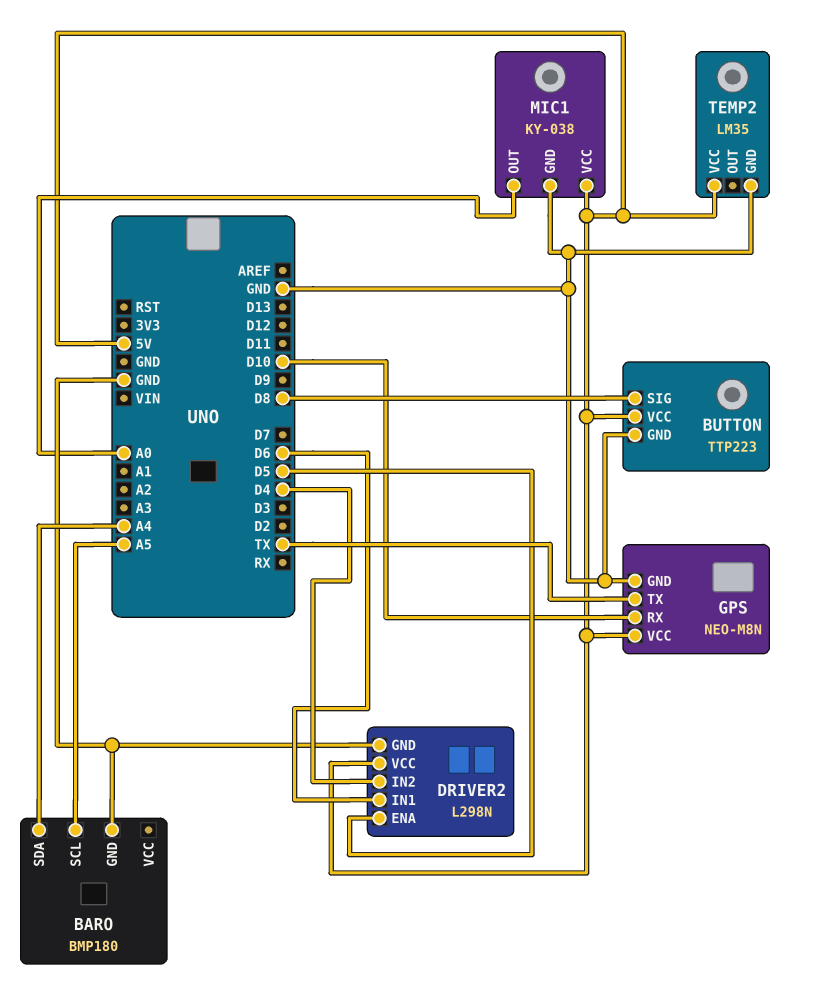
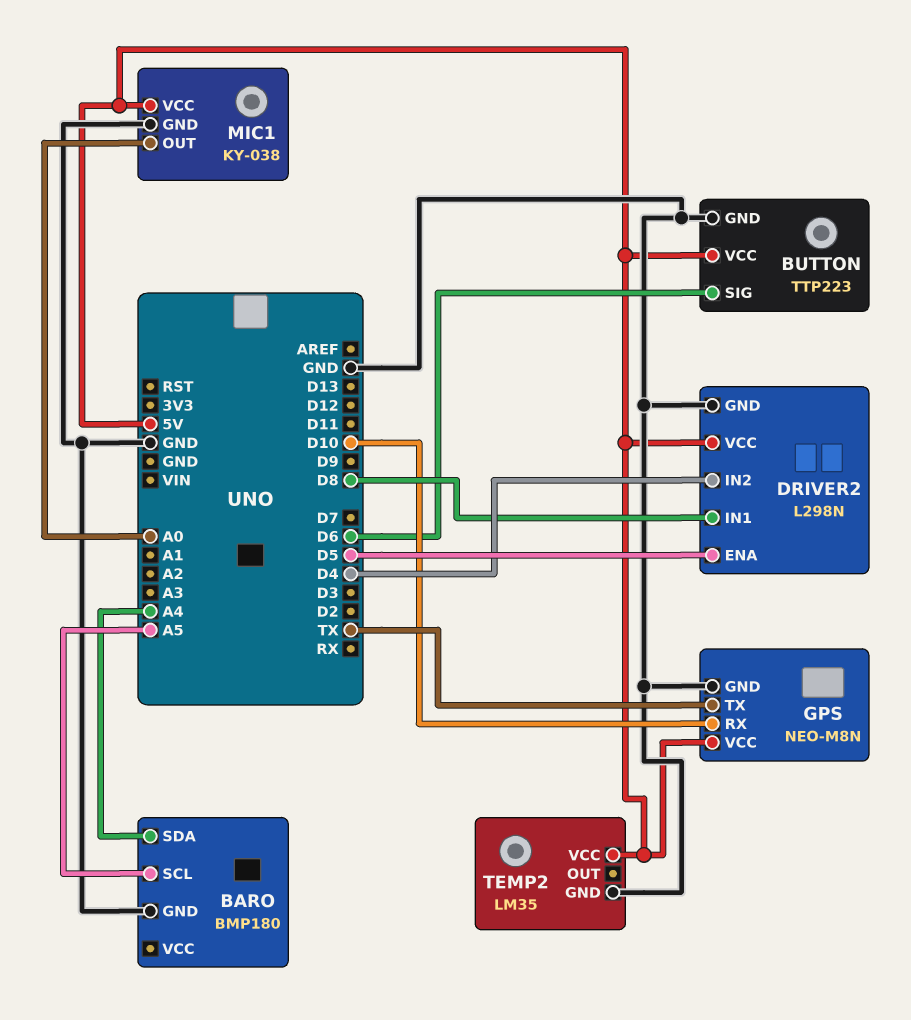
BUTTON pin SIG: D8 -> D6
DRIVER2 pin IN1: D6 -> D8

